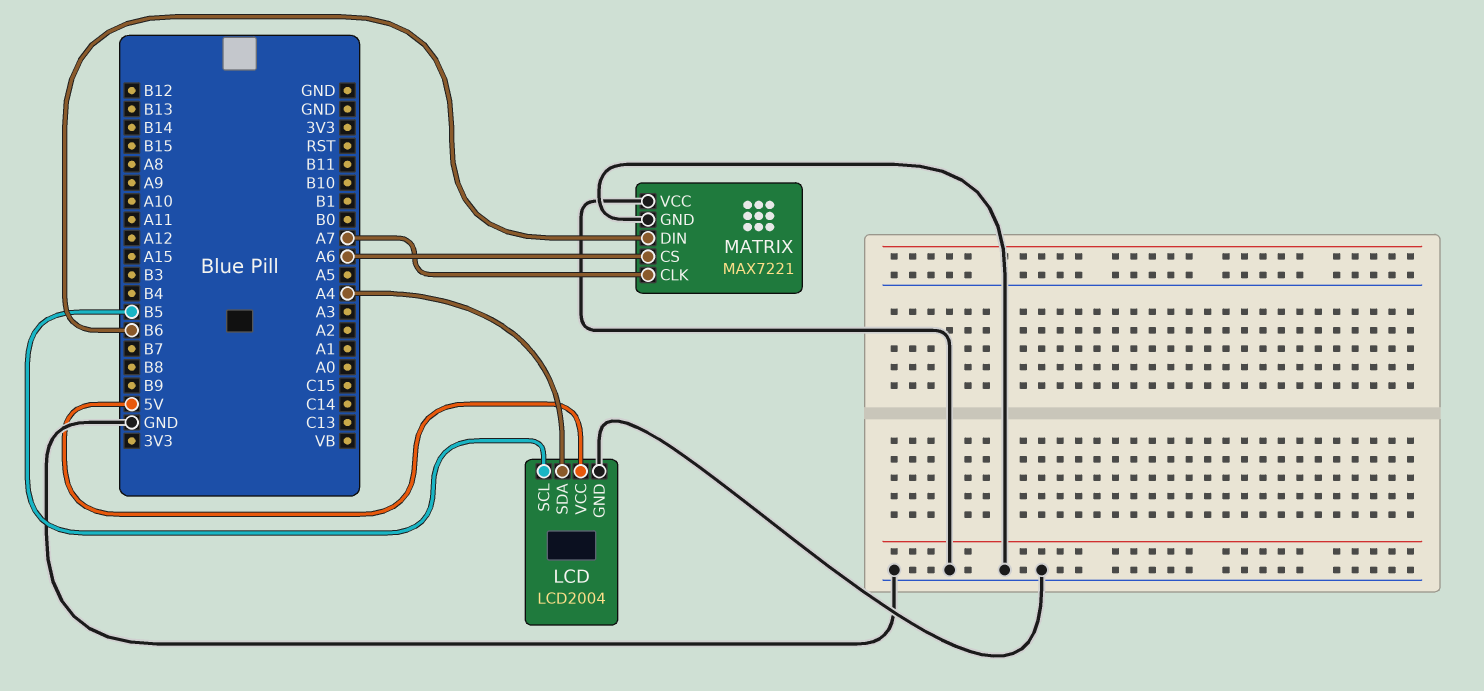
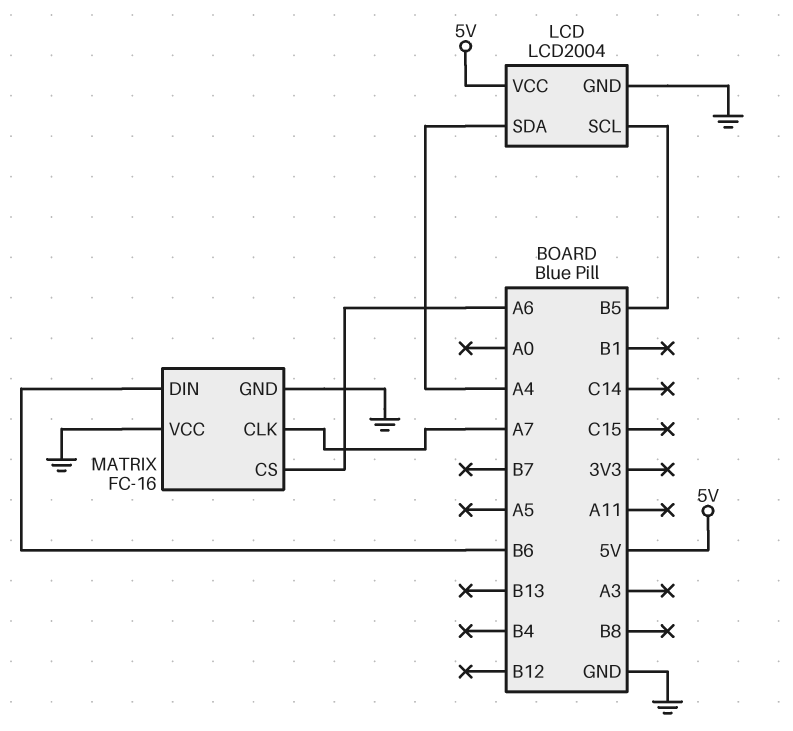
MATRIX: MAX7221 -> FC-16

